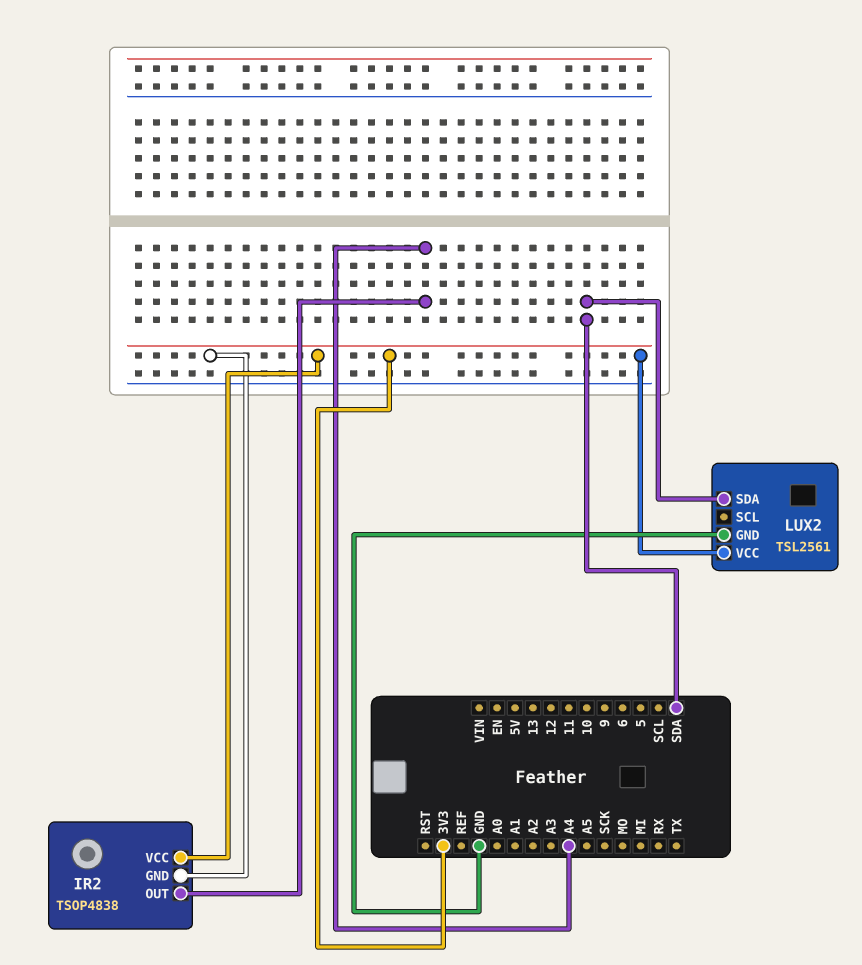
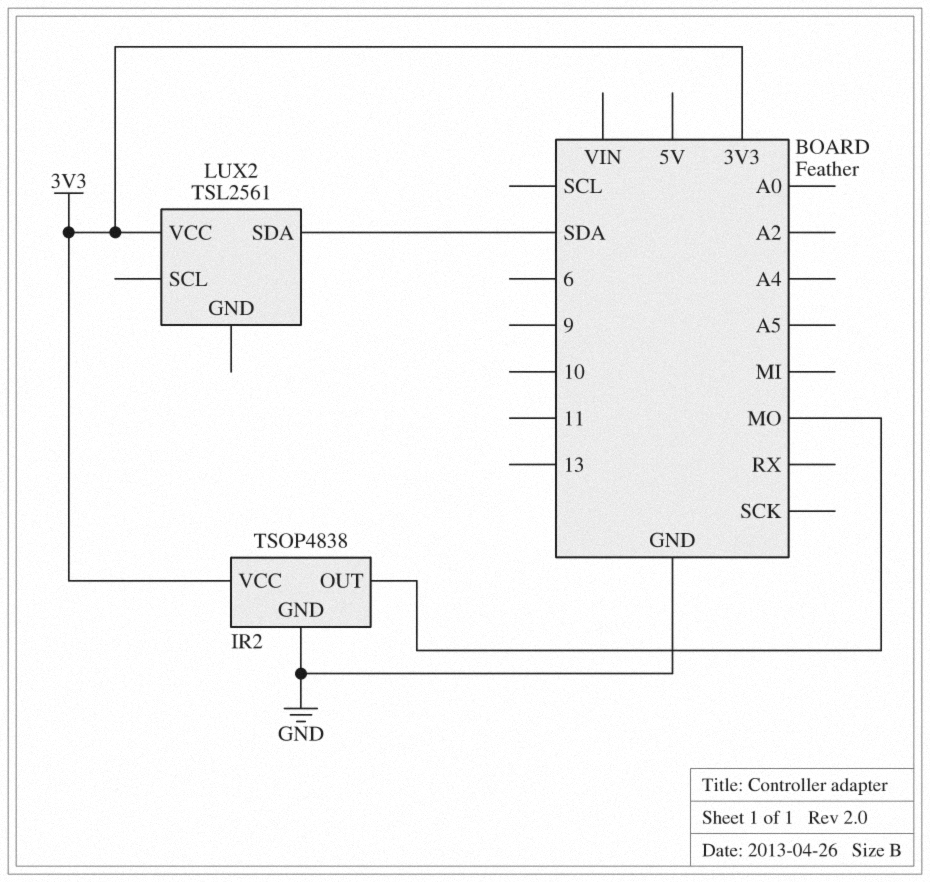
IR2 pin GND: 3V3 -> GND
IR2 pin OUT: A4 -> MO
LUX2 pin GND: GND -> none

